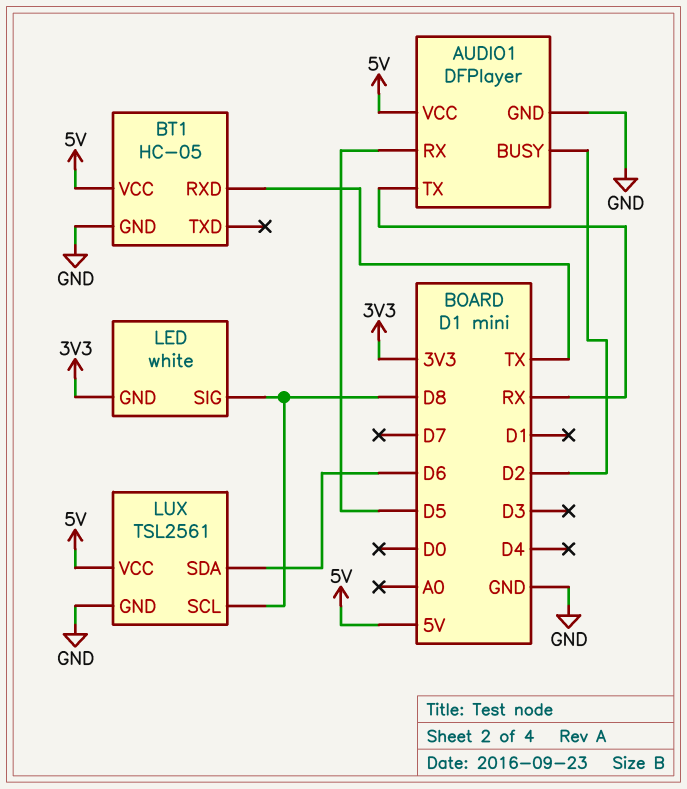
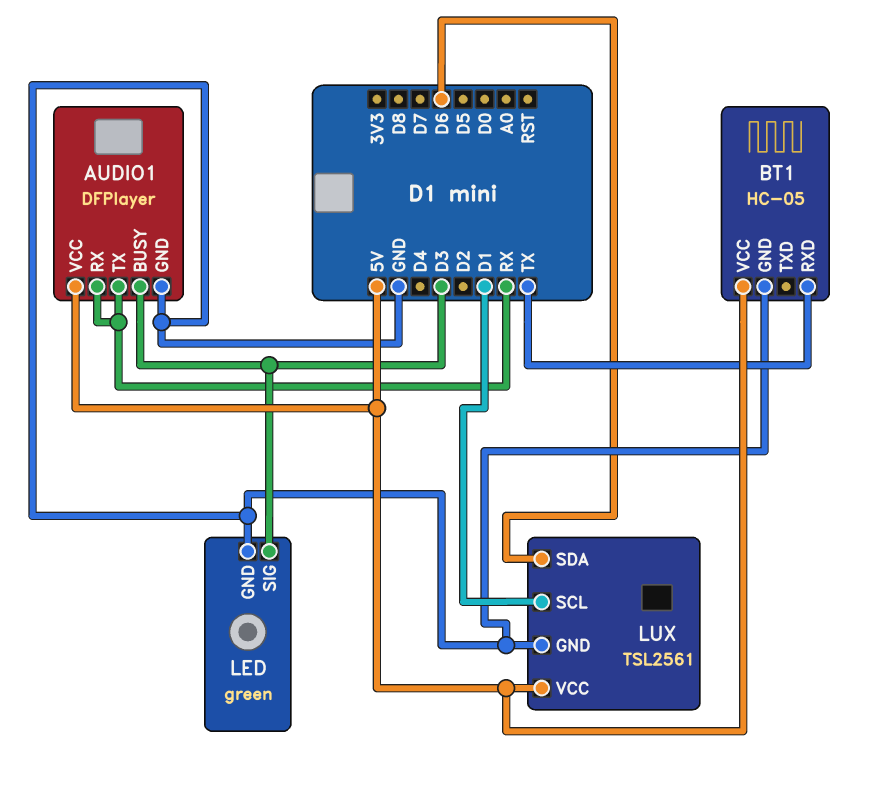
AUDIO1 pin BUSY: D2 -> D3
AUDIO1 pin RX: D5 -> RX
LED: white -> green
LED pin GND: 3V3 -> GND
LED pin SIG: D8 -> D3
LUX pin SCL: D8 -> D1

